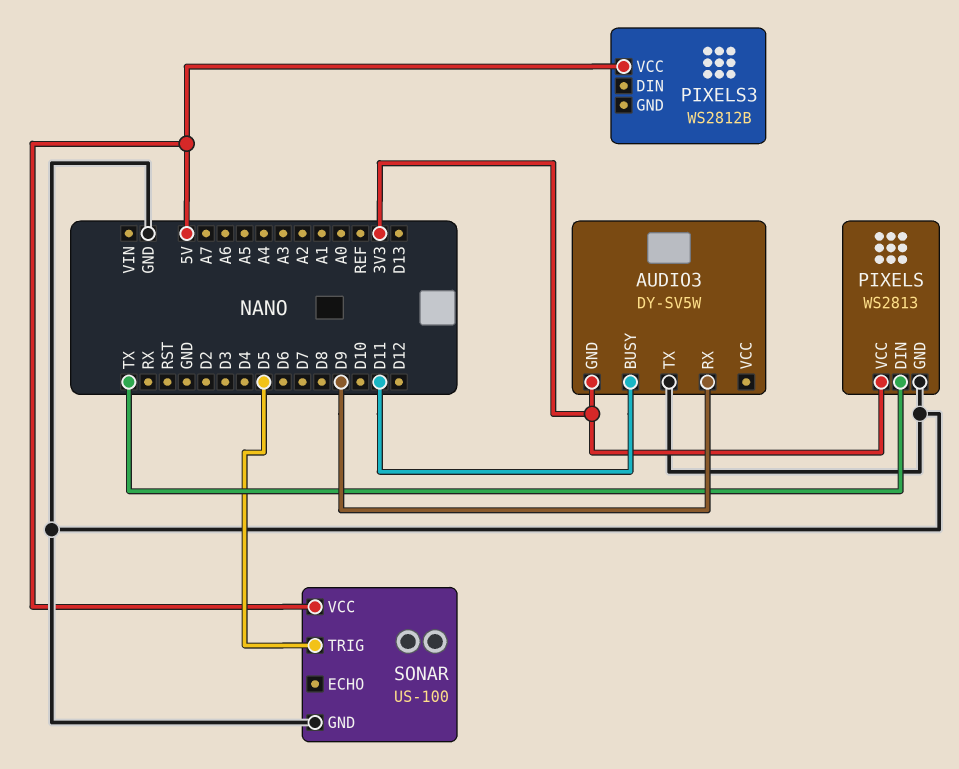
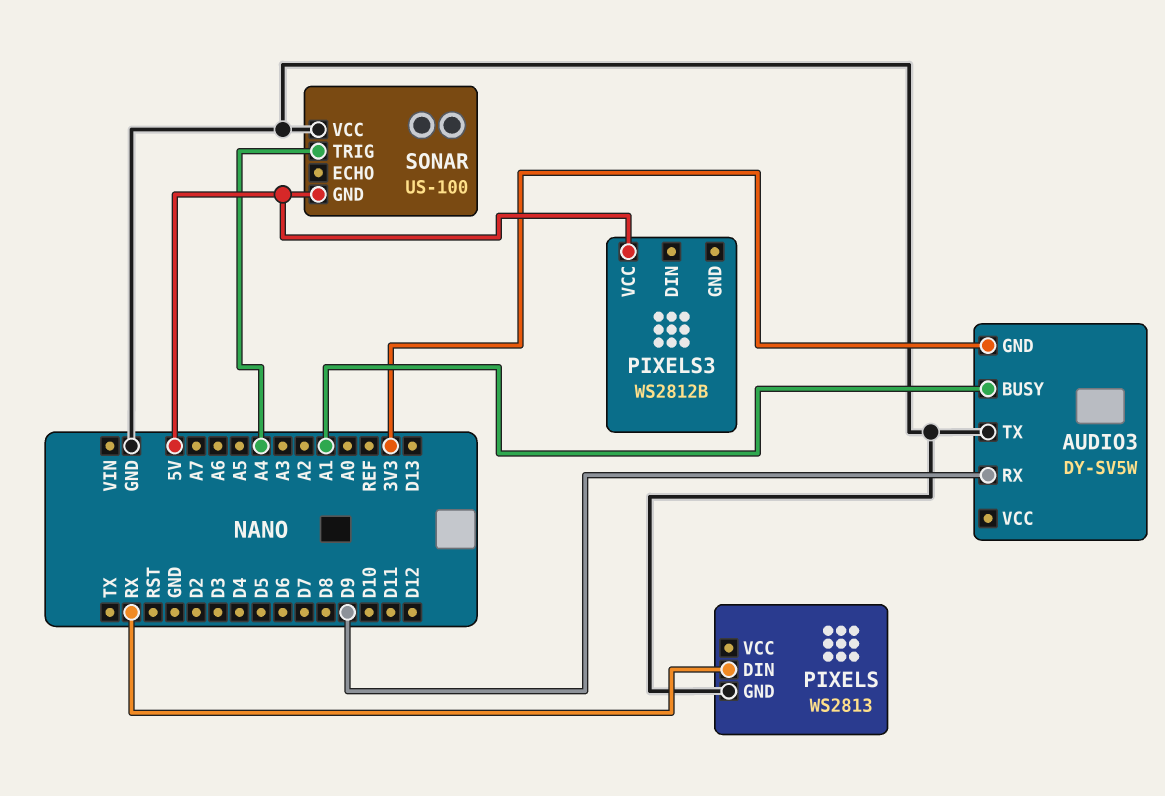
AUDIO3 pin BUSY: D11 -> A1
PIXELS pin DIN: TX -> RX
PIXELS pin VCC: 3V3 -> none
SONAR pin GND: GND -> 5V
SONAR pin TRIG: D5 -> A4
SONAR pin VCC: 5V -> GND

